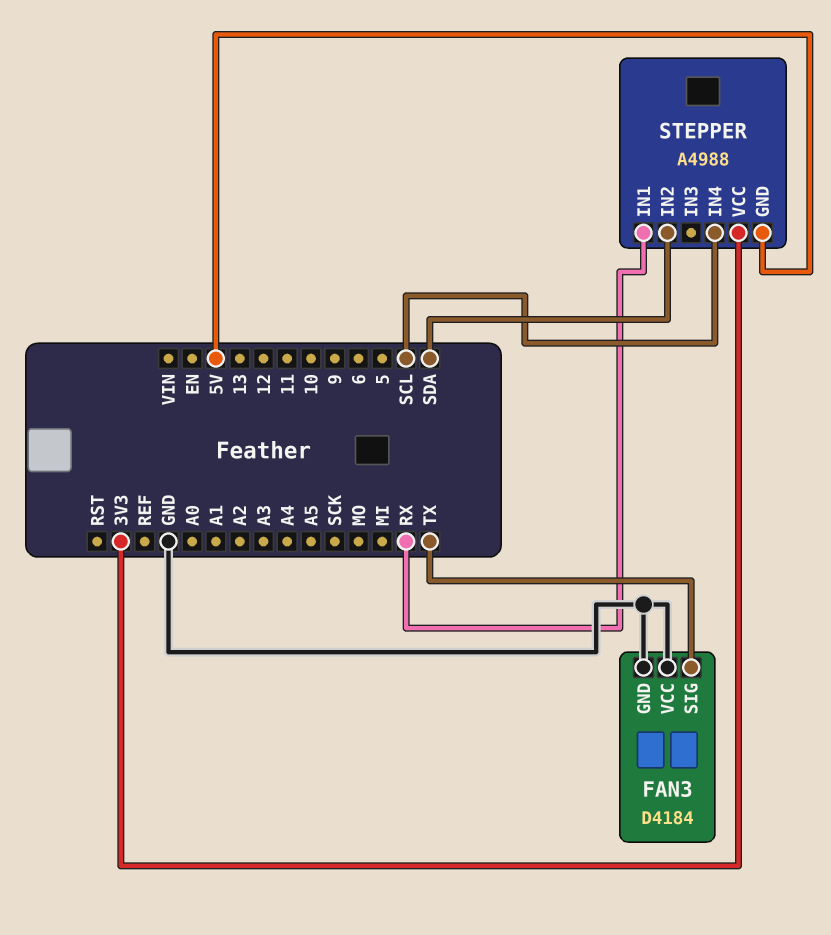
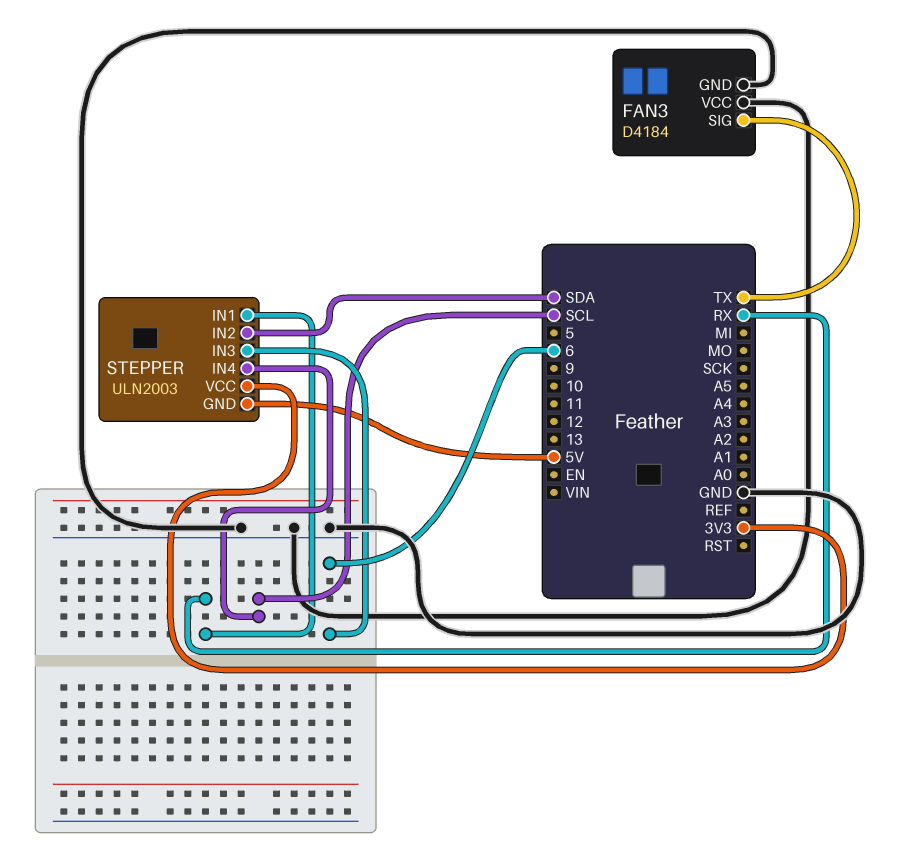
STEPPER: A4988 -> ULN2003
STEPPER pin IN3: none -> 6

